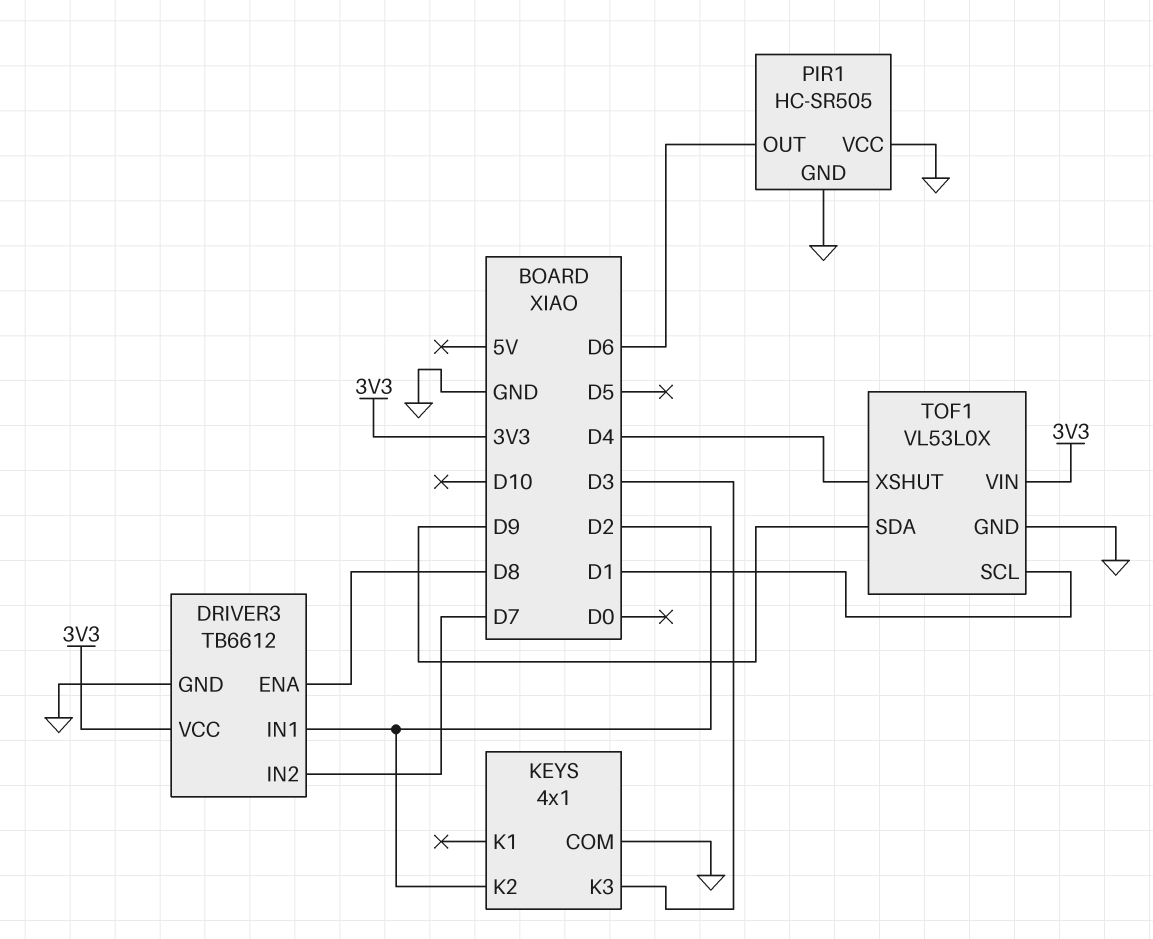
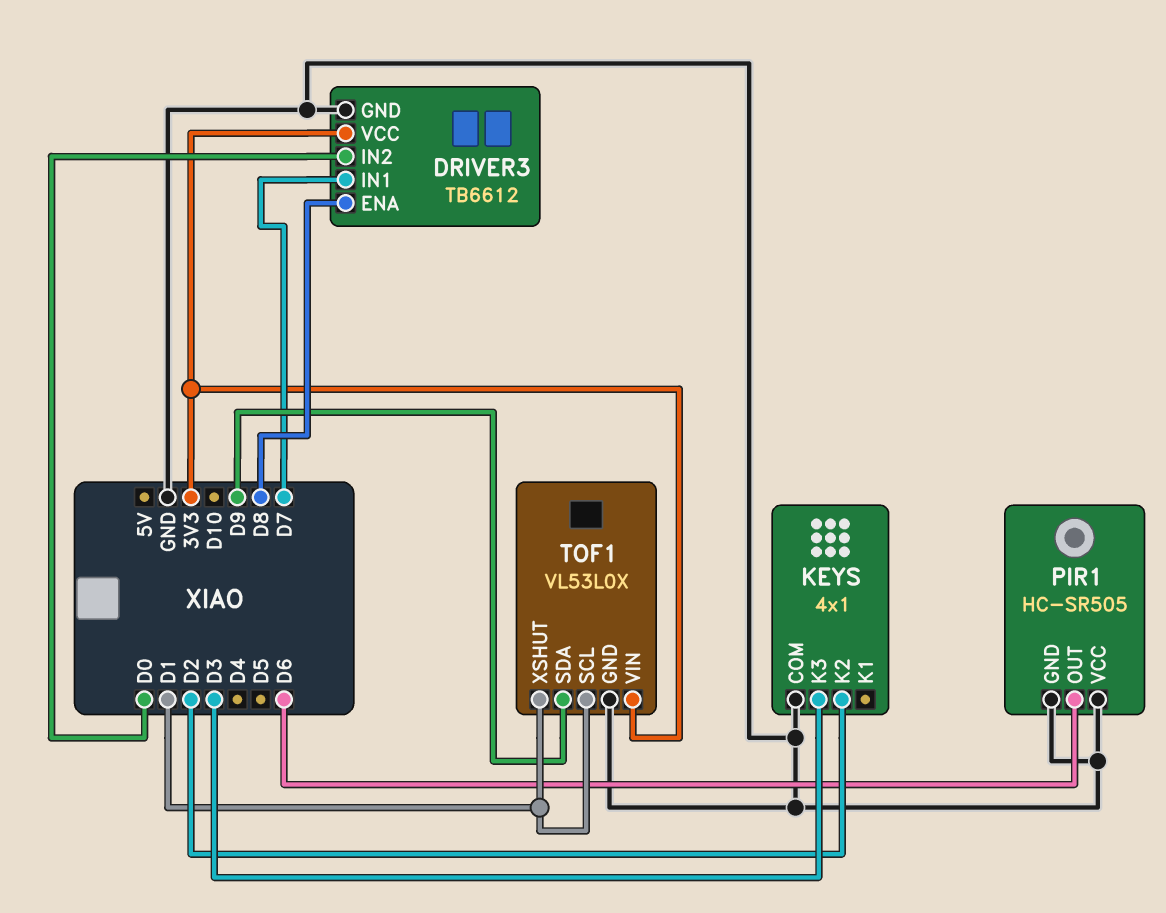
DRIVER3 pin IN1: D2 -> D7
DRIVER3 pin IN2: D7 -> D0
TOF1 pin XSHUT: D4 -> D1

